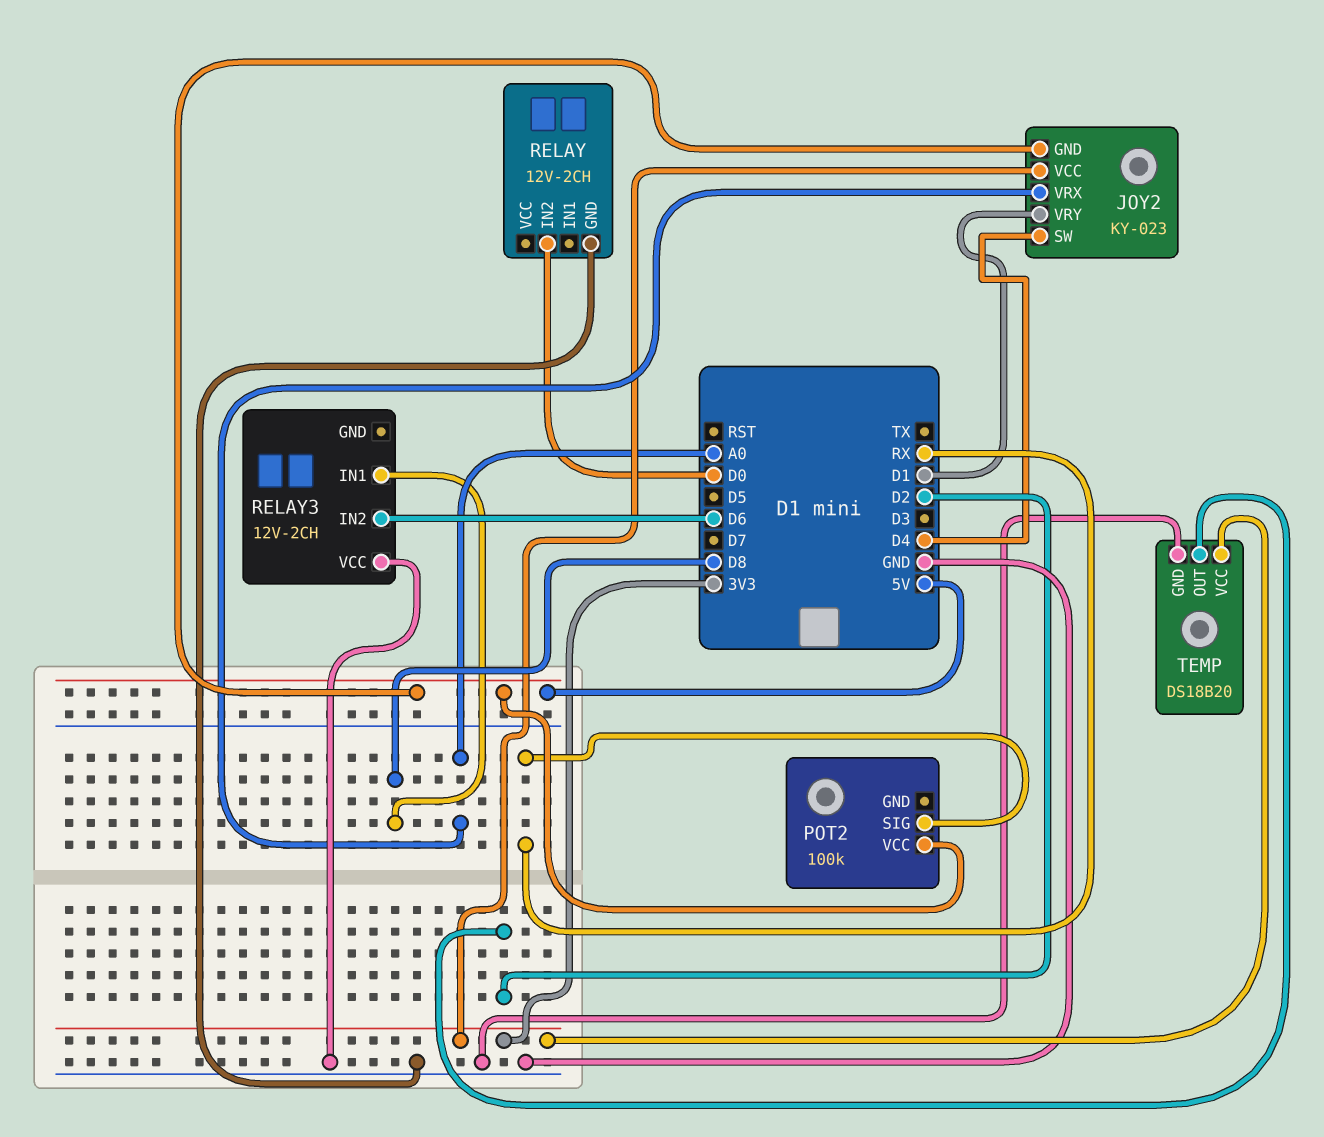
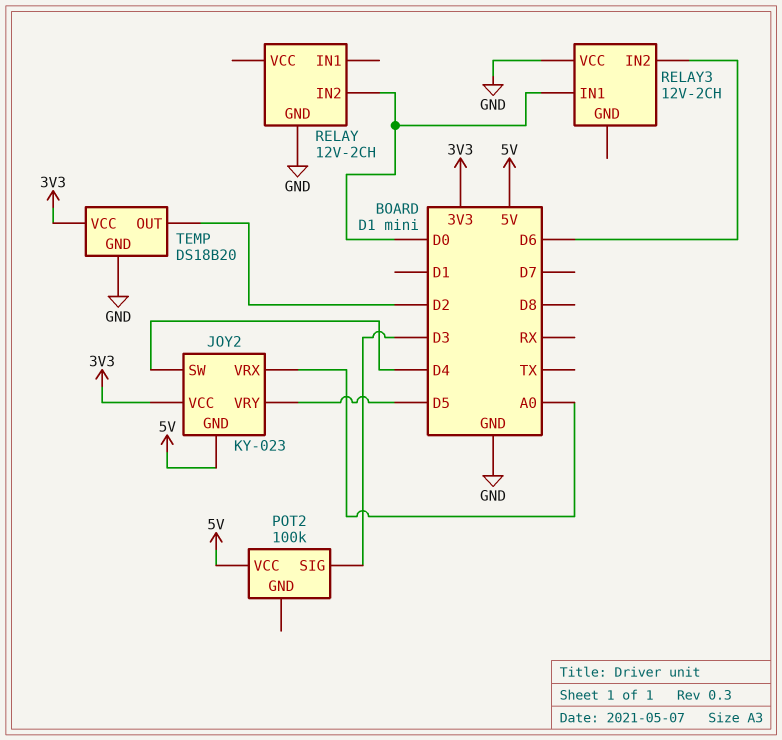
JOY2 pin VRY: D1 -> D5
POT2 pin SIG: RX -> D3
RELAY3 pin IN1: D8 -> D0

